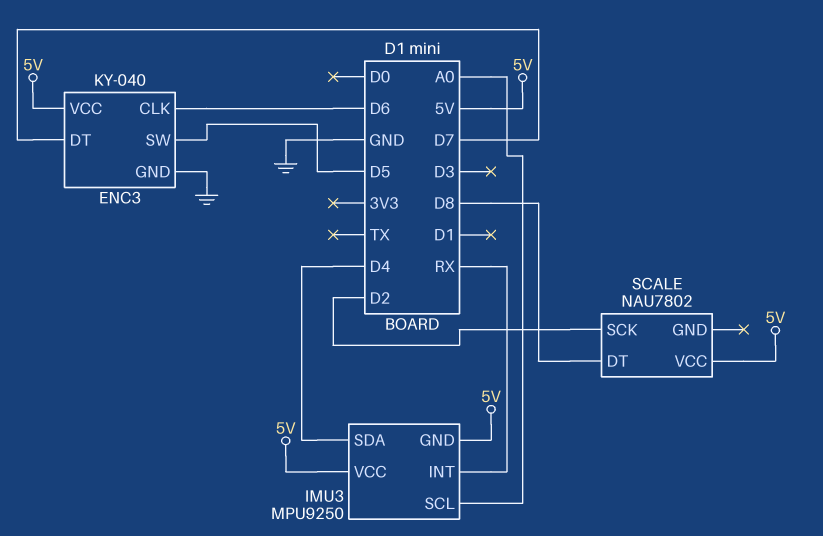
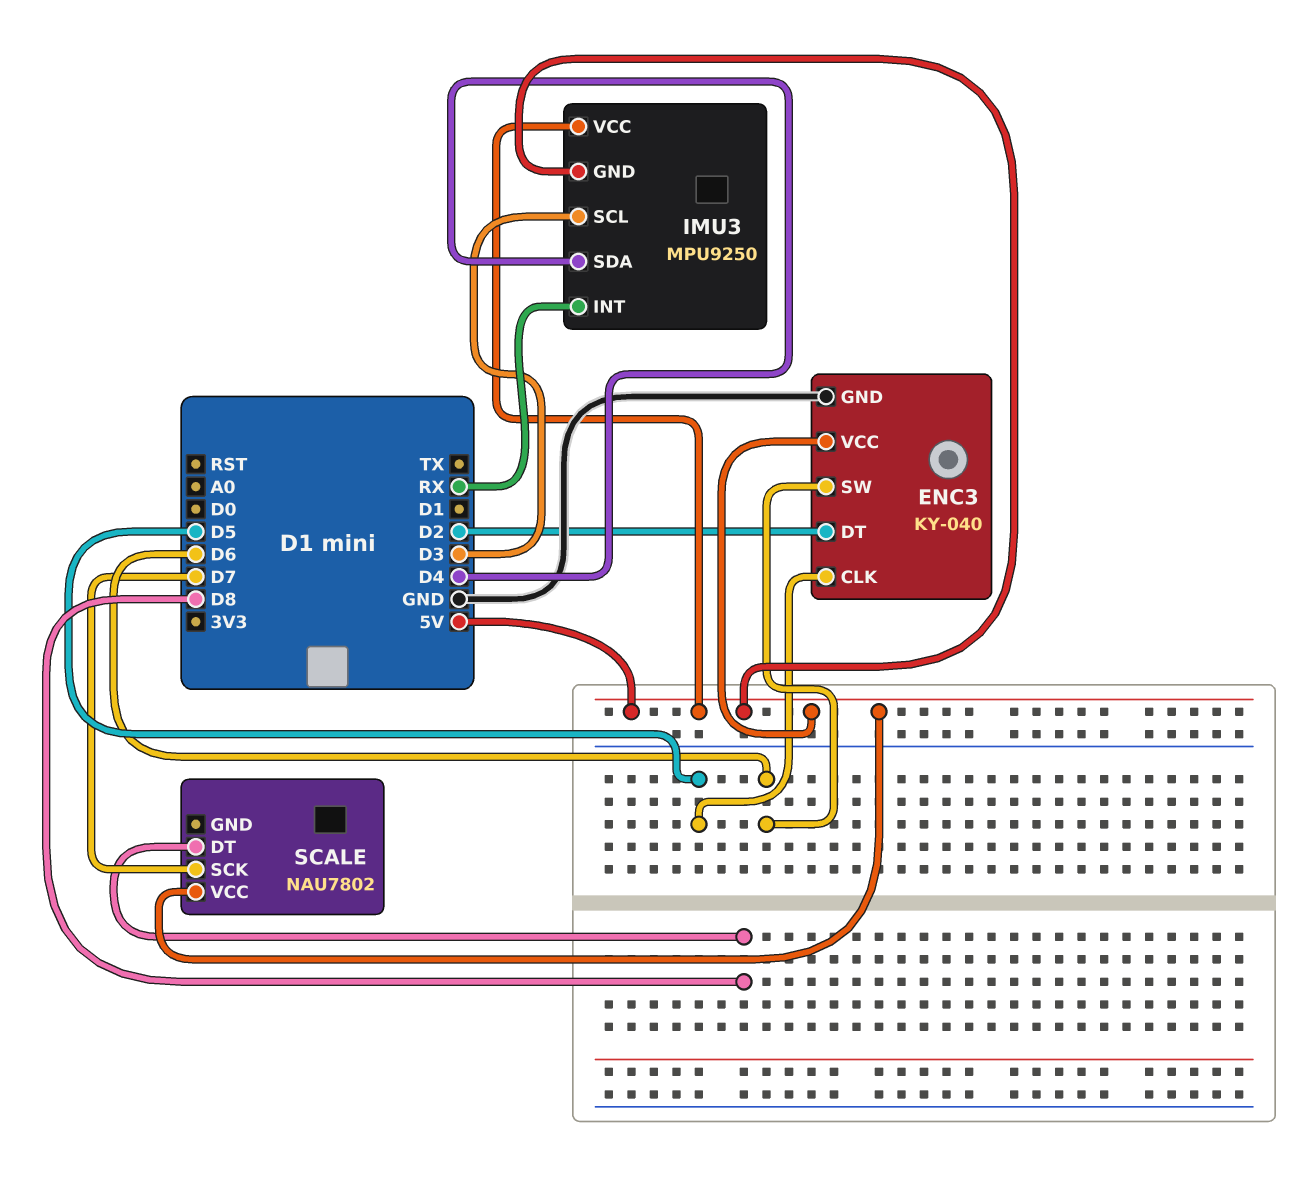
ENC3 pin CLK: D6 -> D5
ENC3 pin DT: D7 -> D2
ENC3 pin SW: D5 -> D6
IMU3 pin SCL: A0 -> D3
SCALE pin SCK: D2 -> D7

